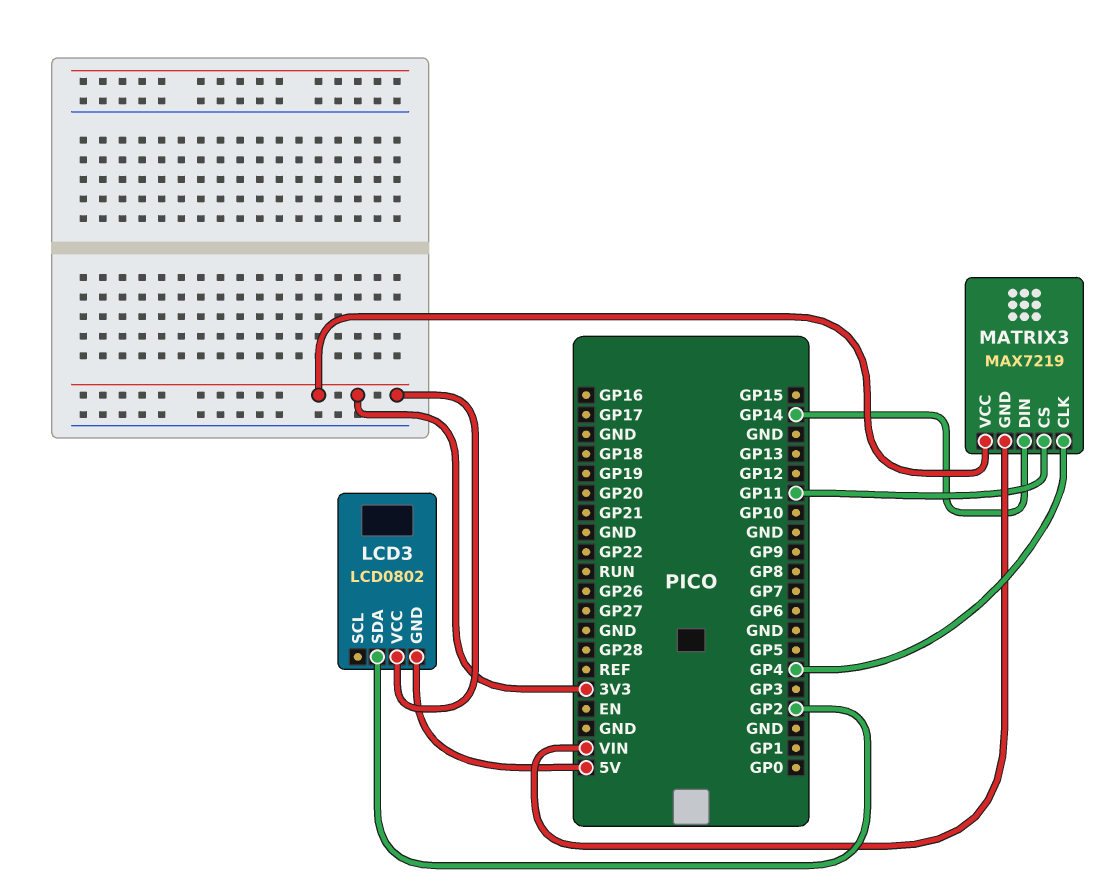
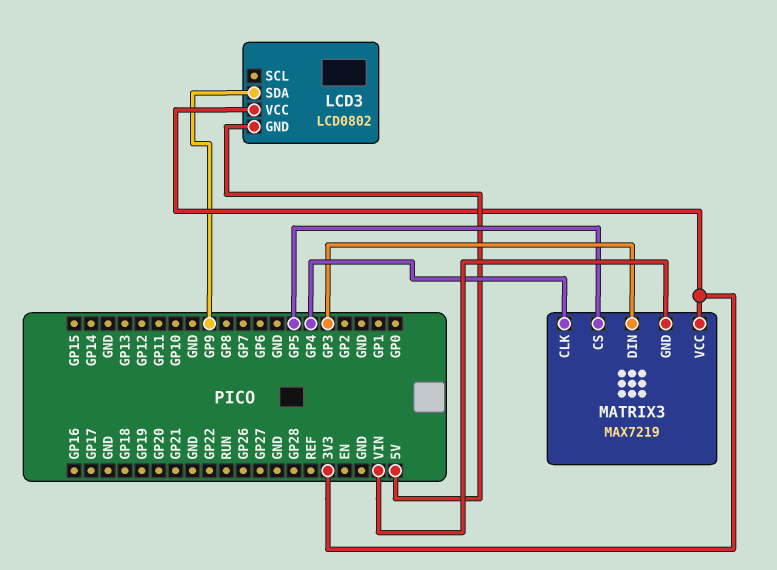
LCD3 pin SDA: GP2 -> GP9
MATRIX3 pin CS: GP11 -> GP5
MATRIX3 pin DIN: GP14 -> GP3

